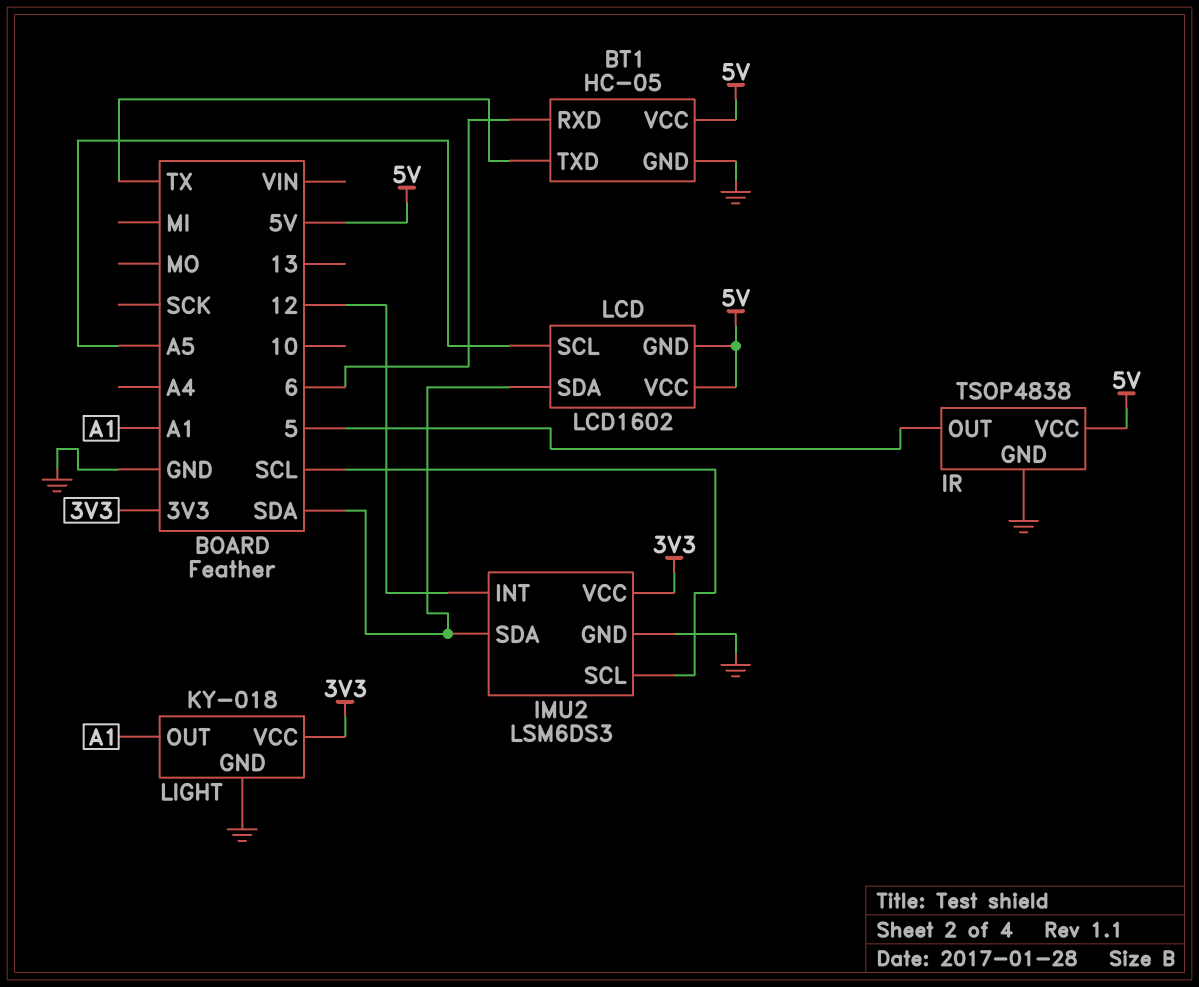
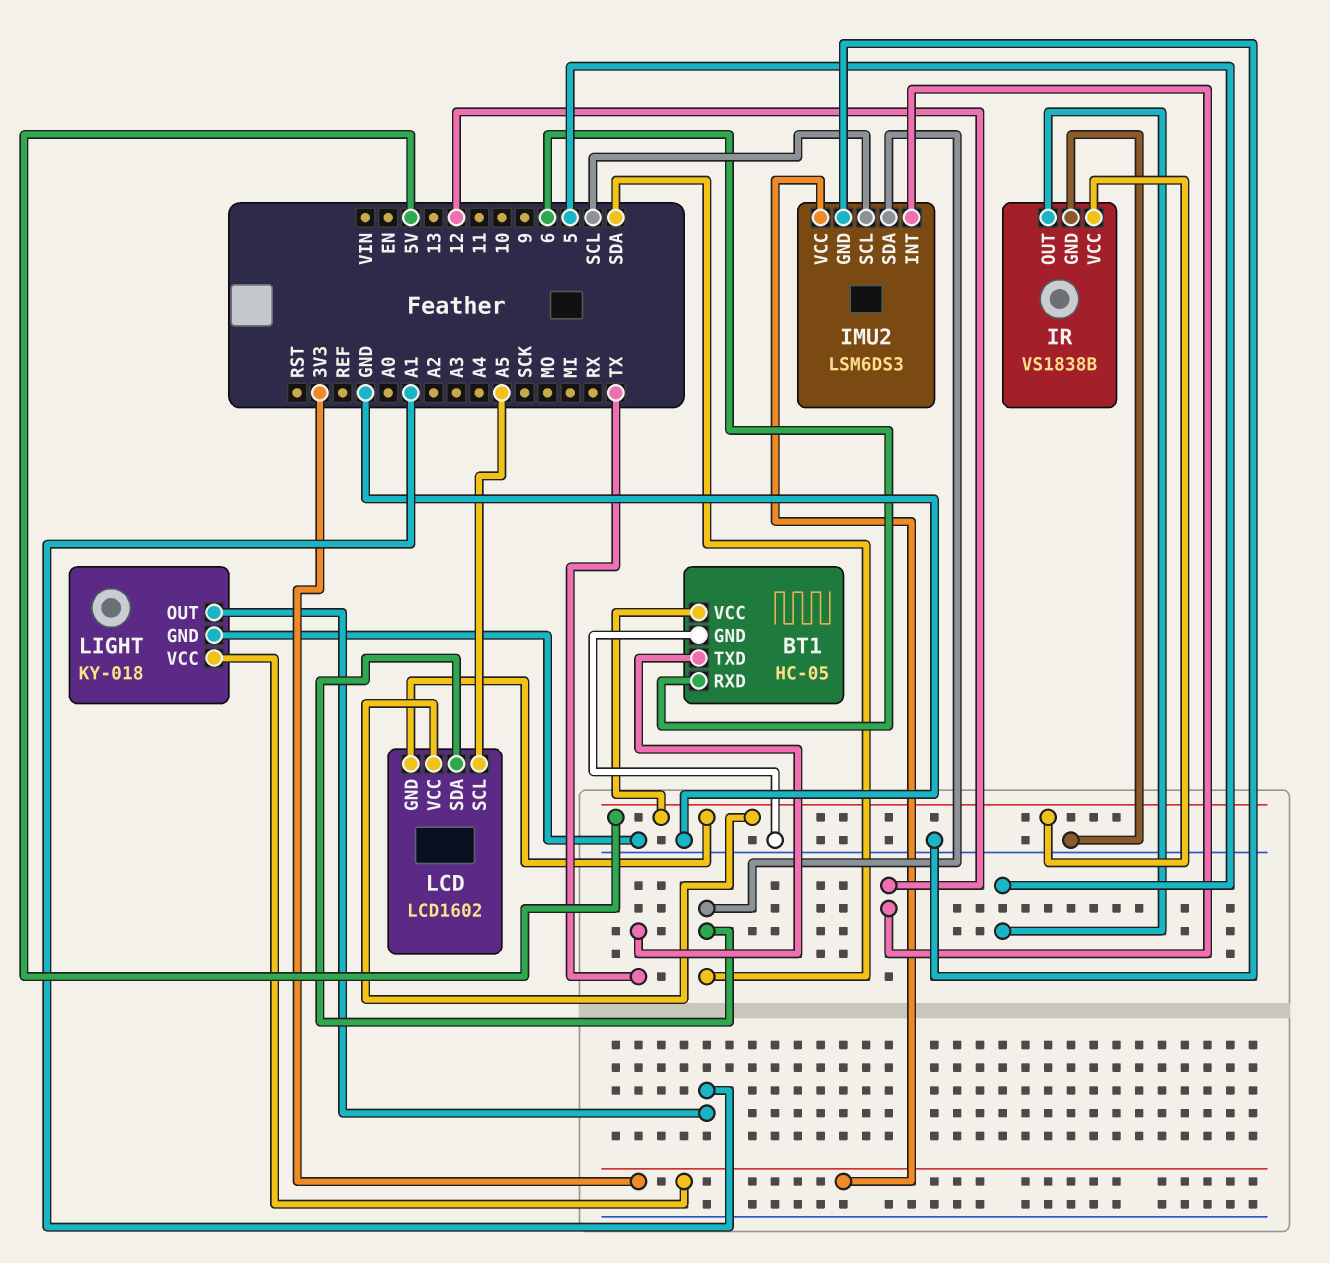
IR: TSOP4838 -> VS1838B

